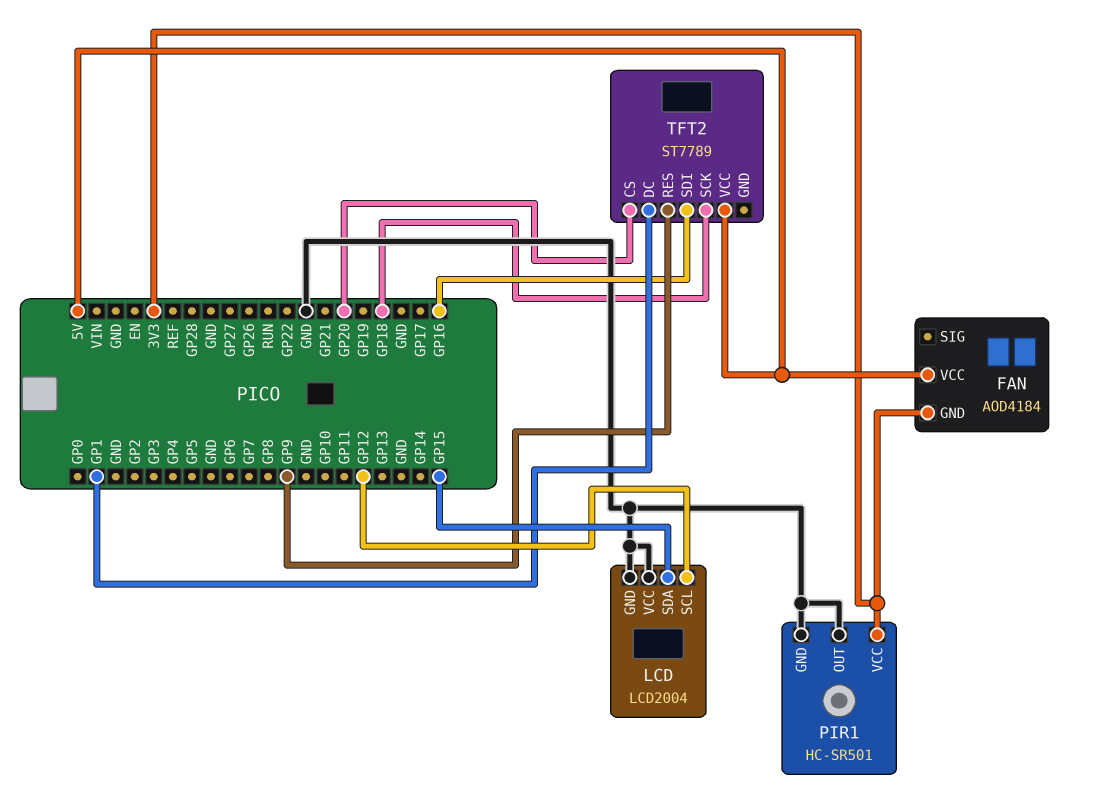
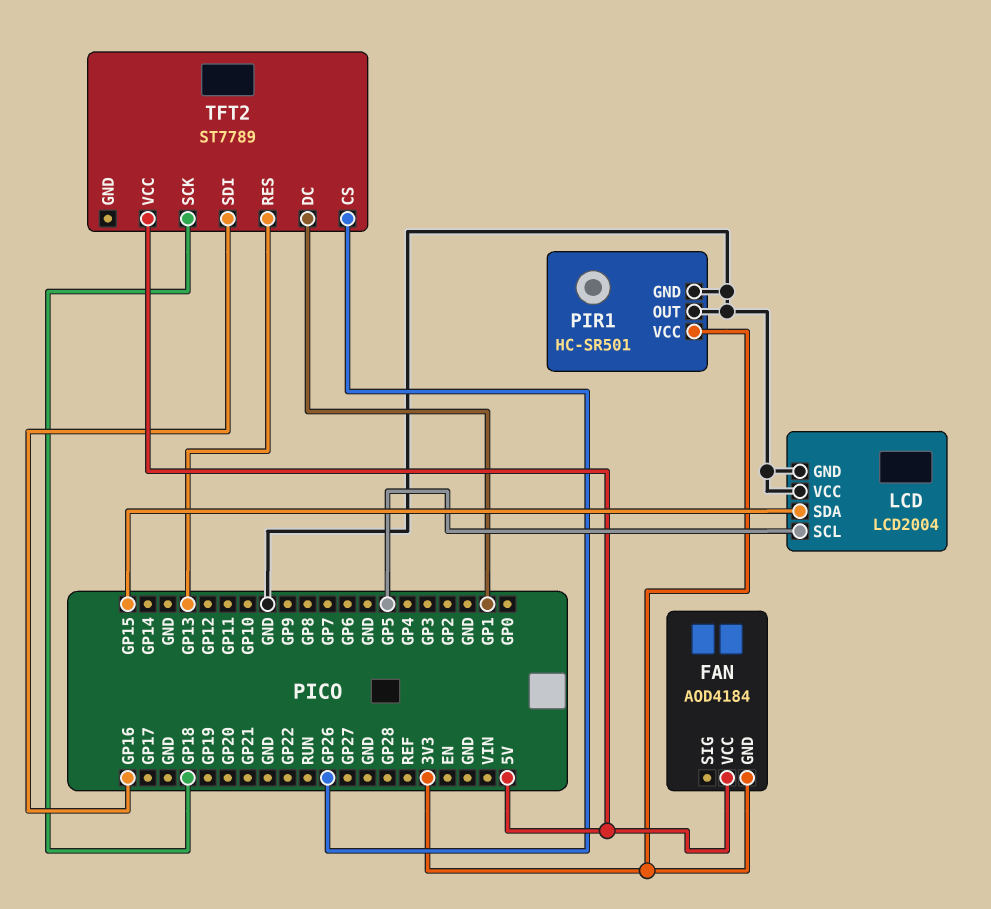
LCD pin SCL: GP12 -> GP5
TFT2 pin CS: GP20 -> GP26
TFT2 pin RES: GP9 -> GP13

